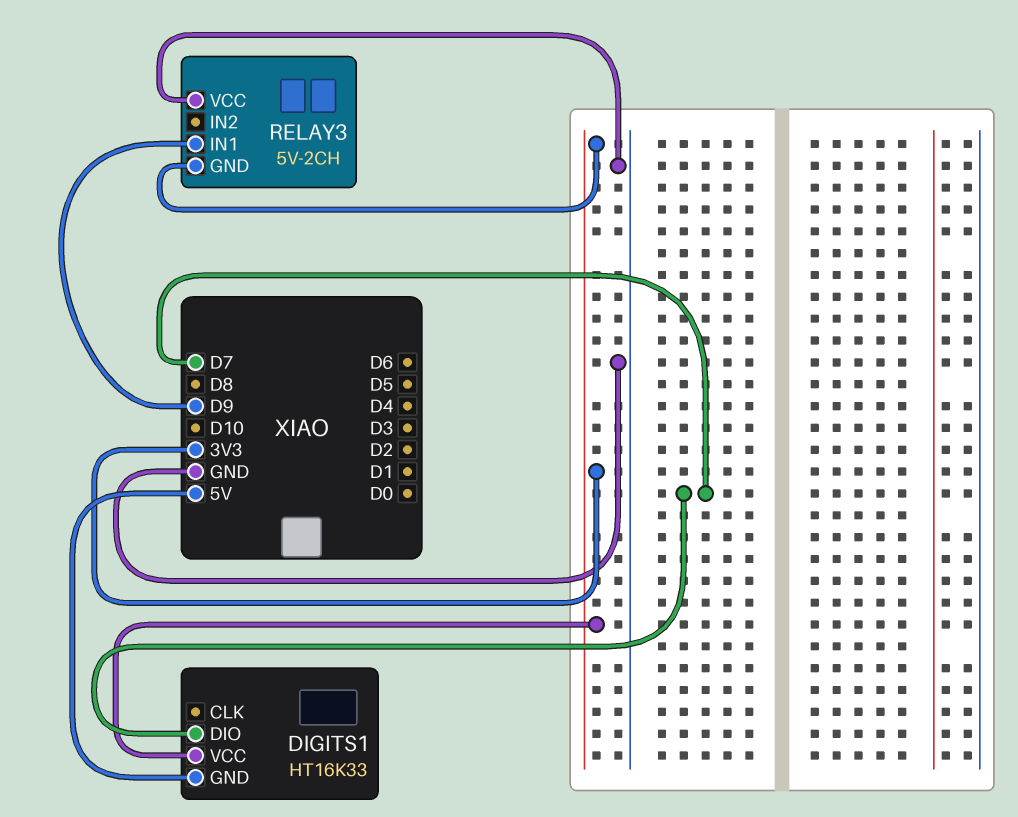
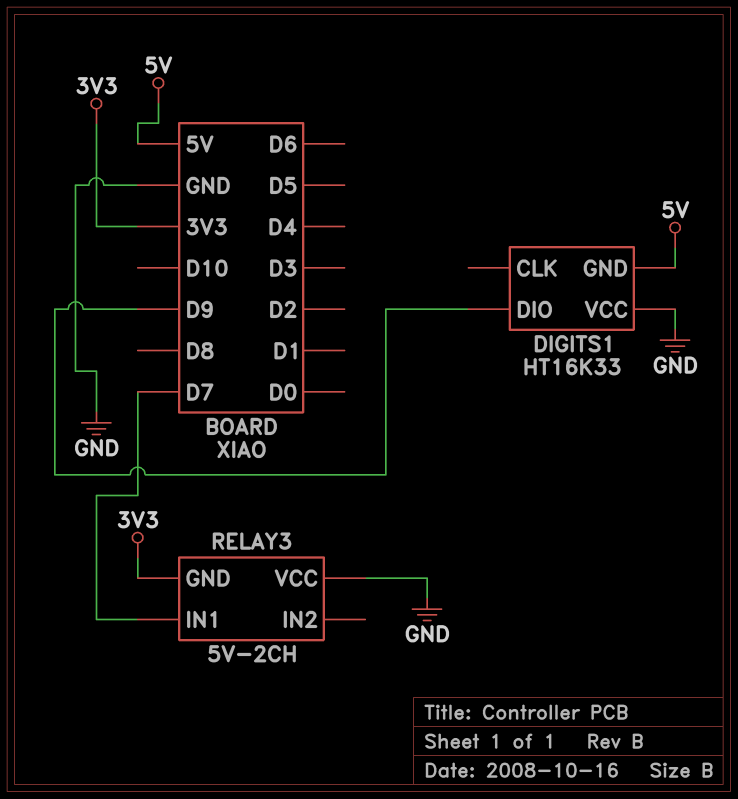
DIGITS1 pin DIO: D7 -> D9
DIGITS1 pin VCC: 3V3 -> GND
RELAY3 pin IN1: D9 -> D7

